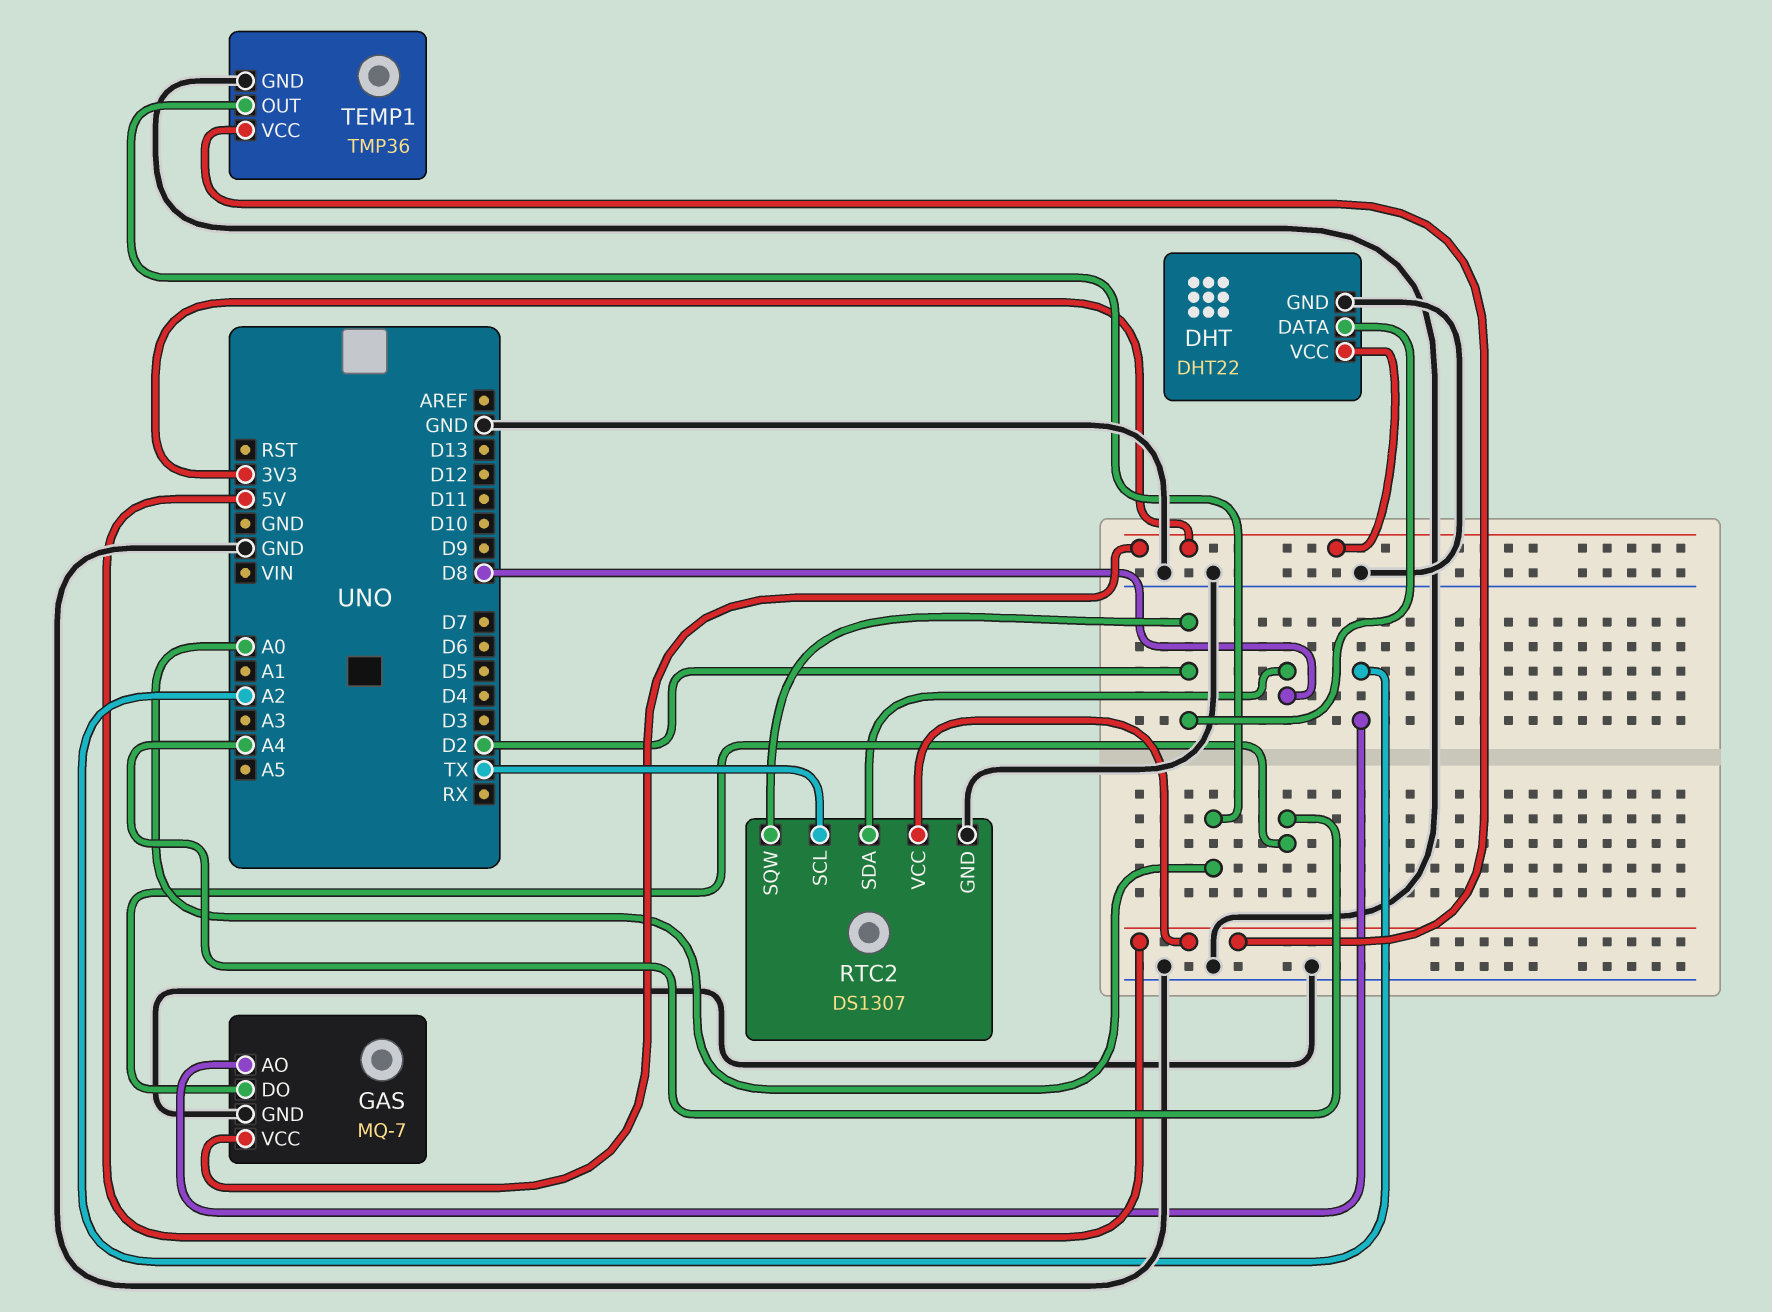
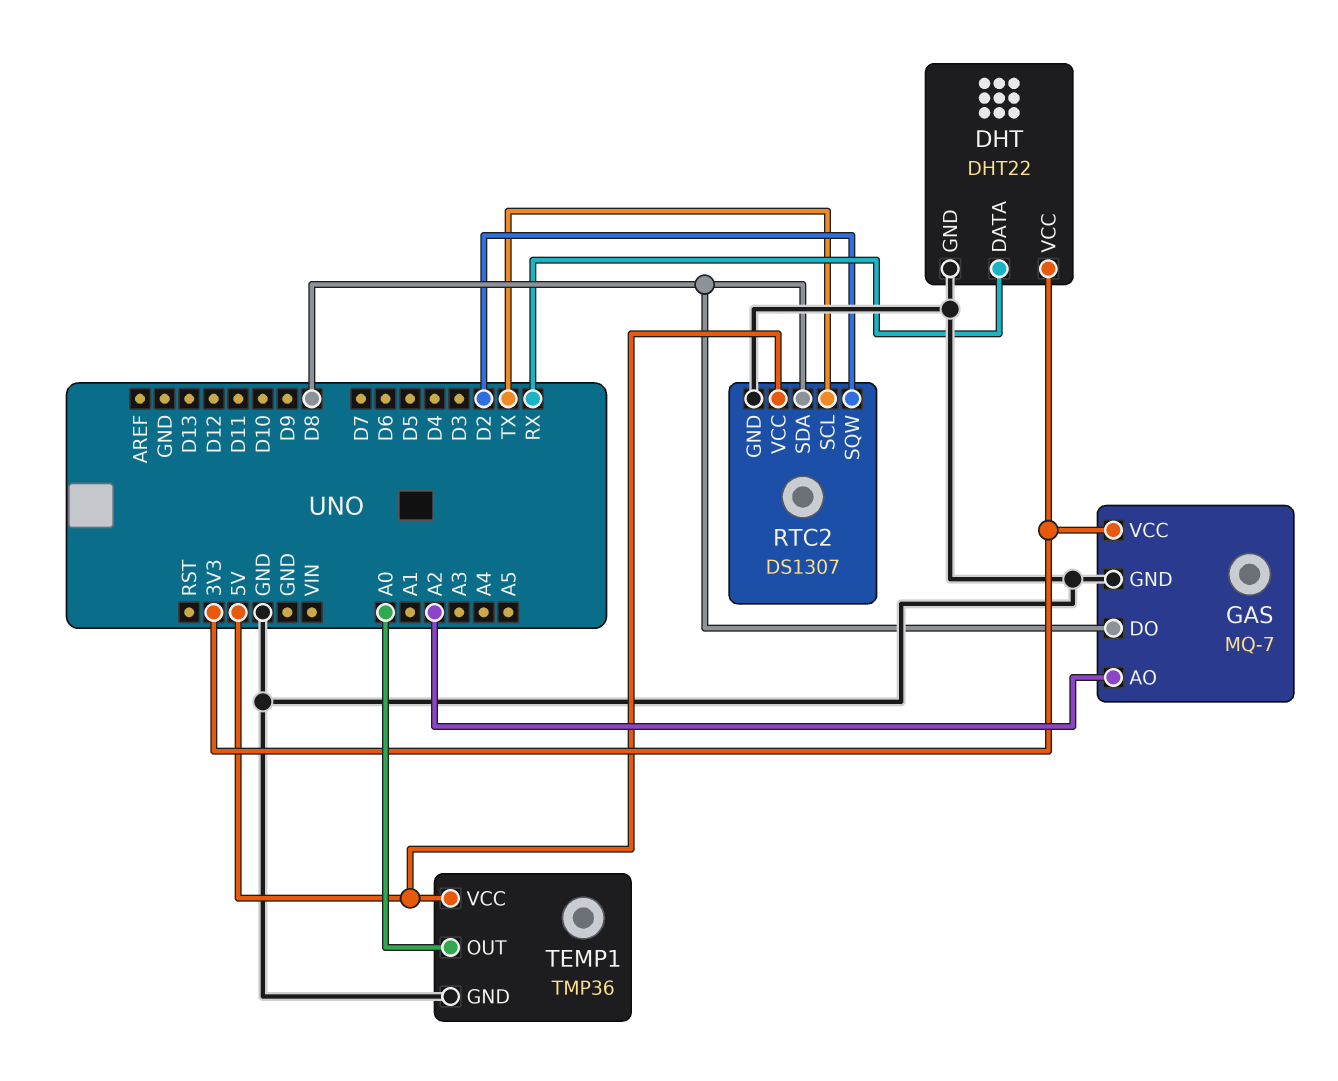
DHT pin DATA: D2 -> RX
GAS pin DO: A4 -> D8

